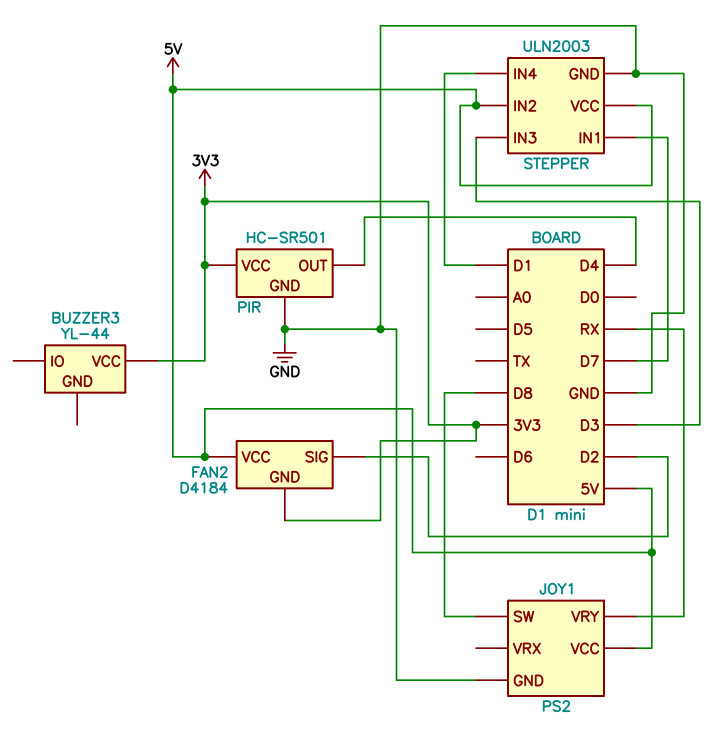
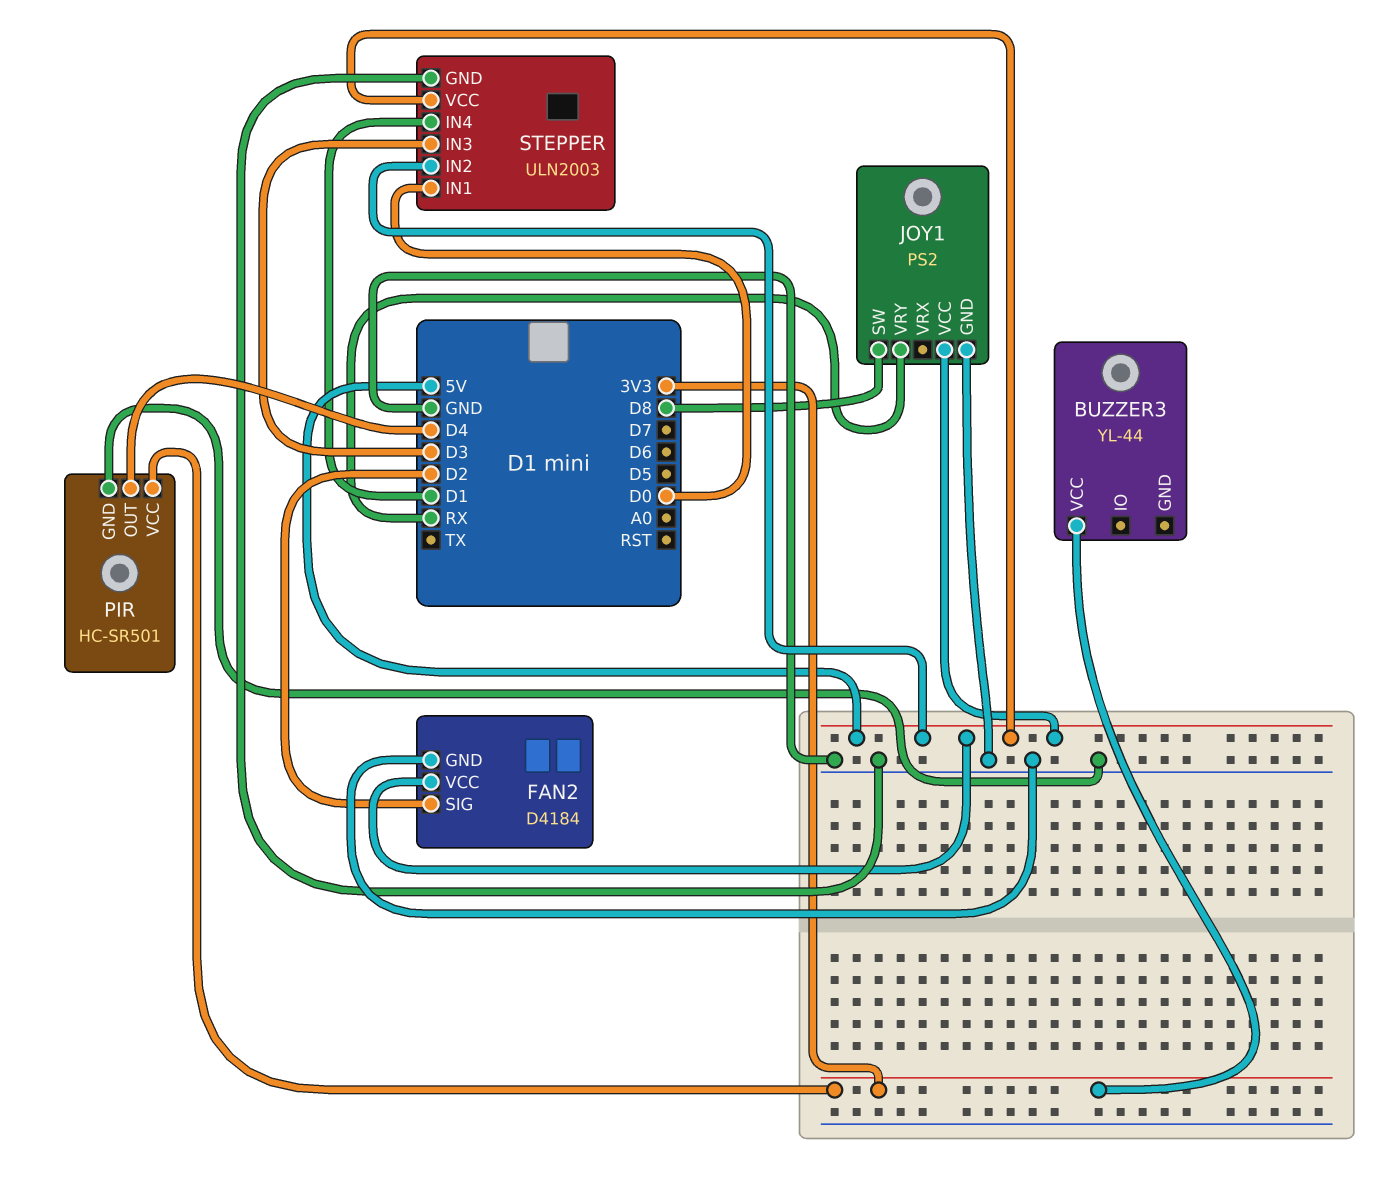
FAN2 pin GND: 3V3 -> GND
STEPPER pin IN1: D7 -> D0

